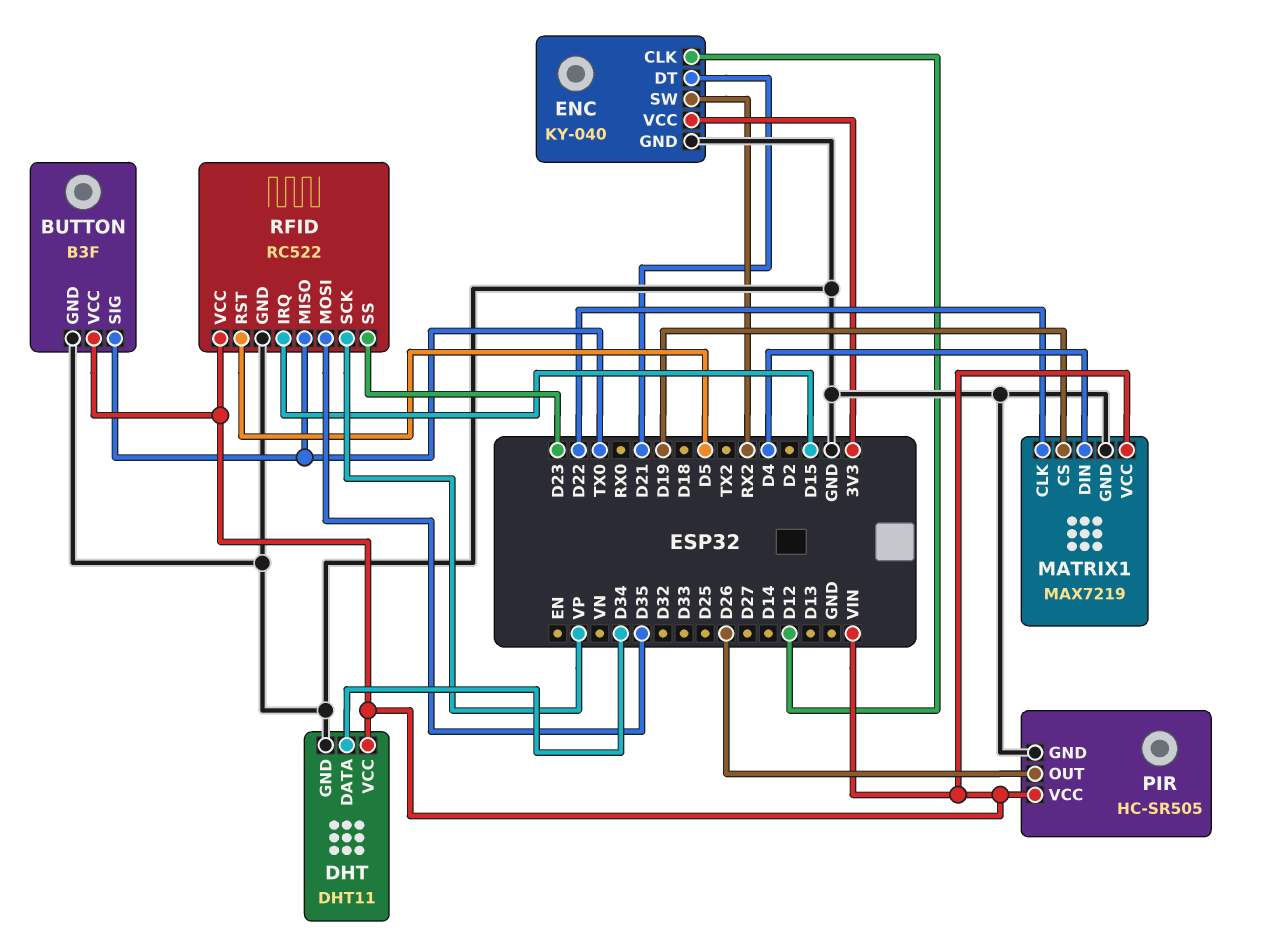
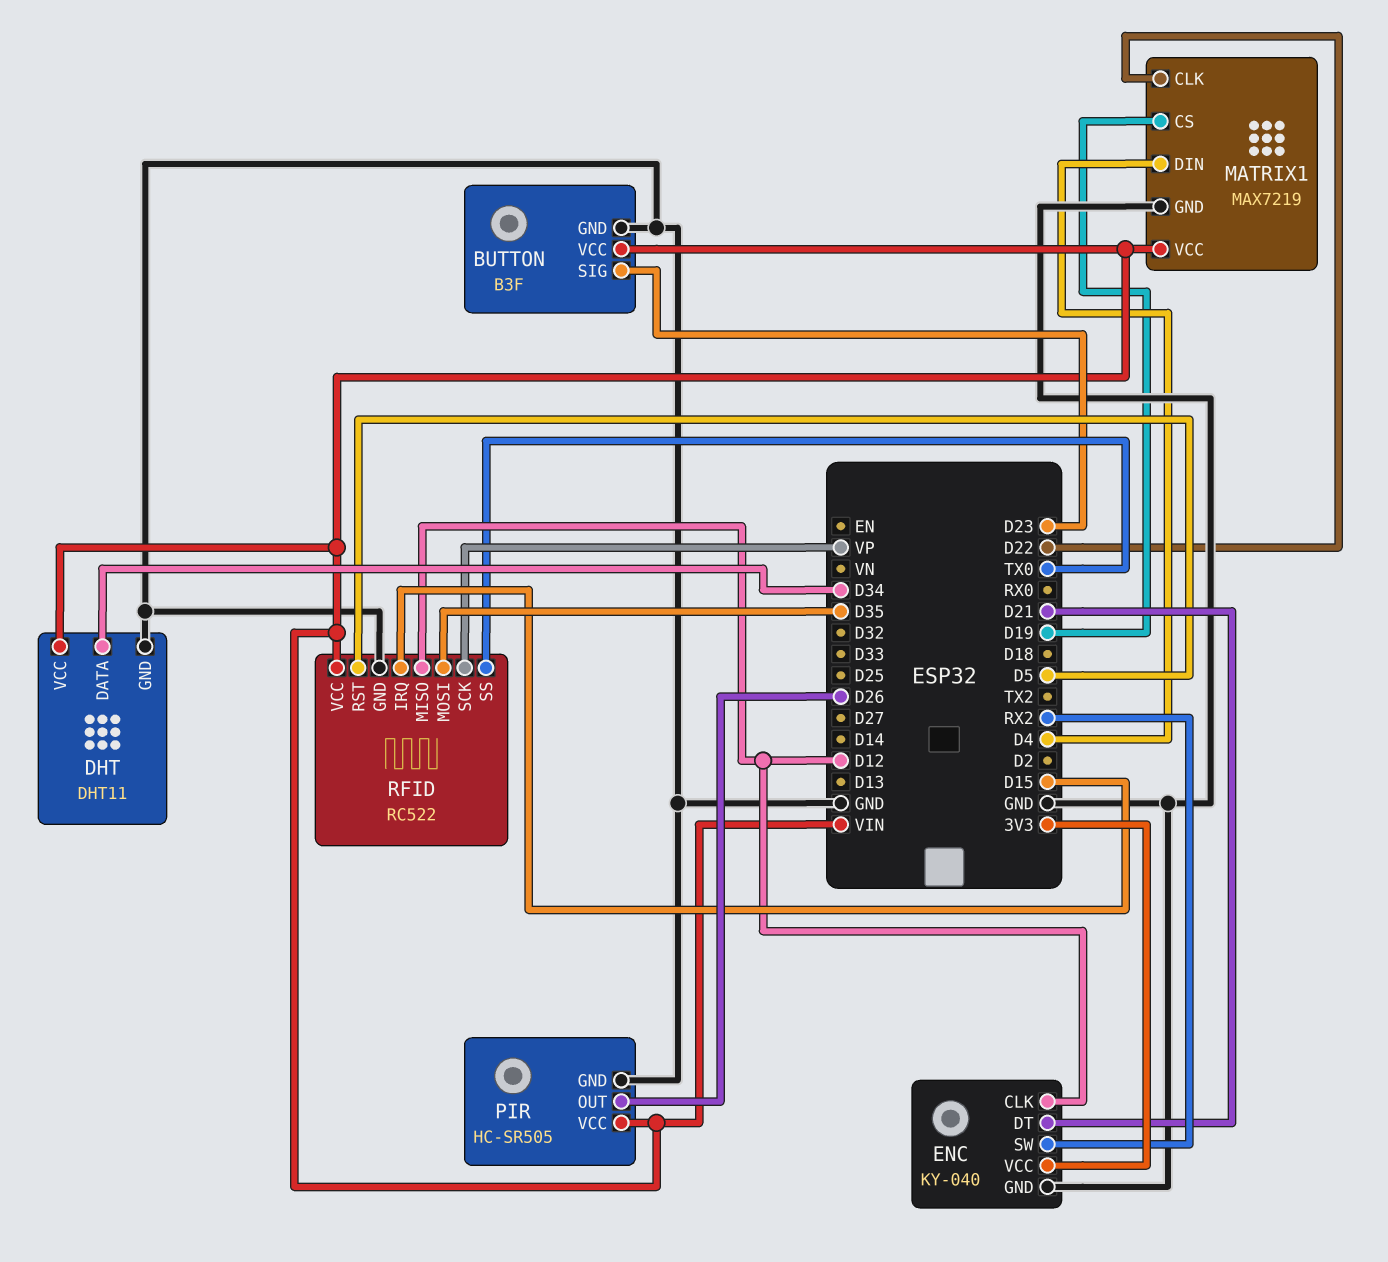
BUTTON pin SIG: TX0 -> D23
RFID pin MISO: TX0 -> D12
RFID pin SS: D23 -> TX0

